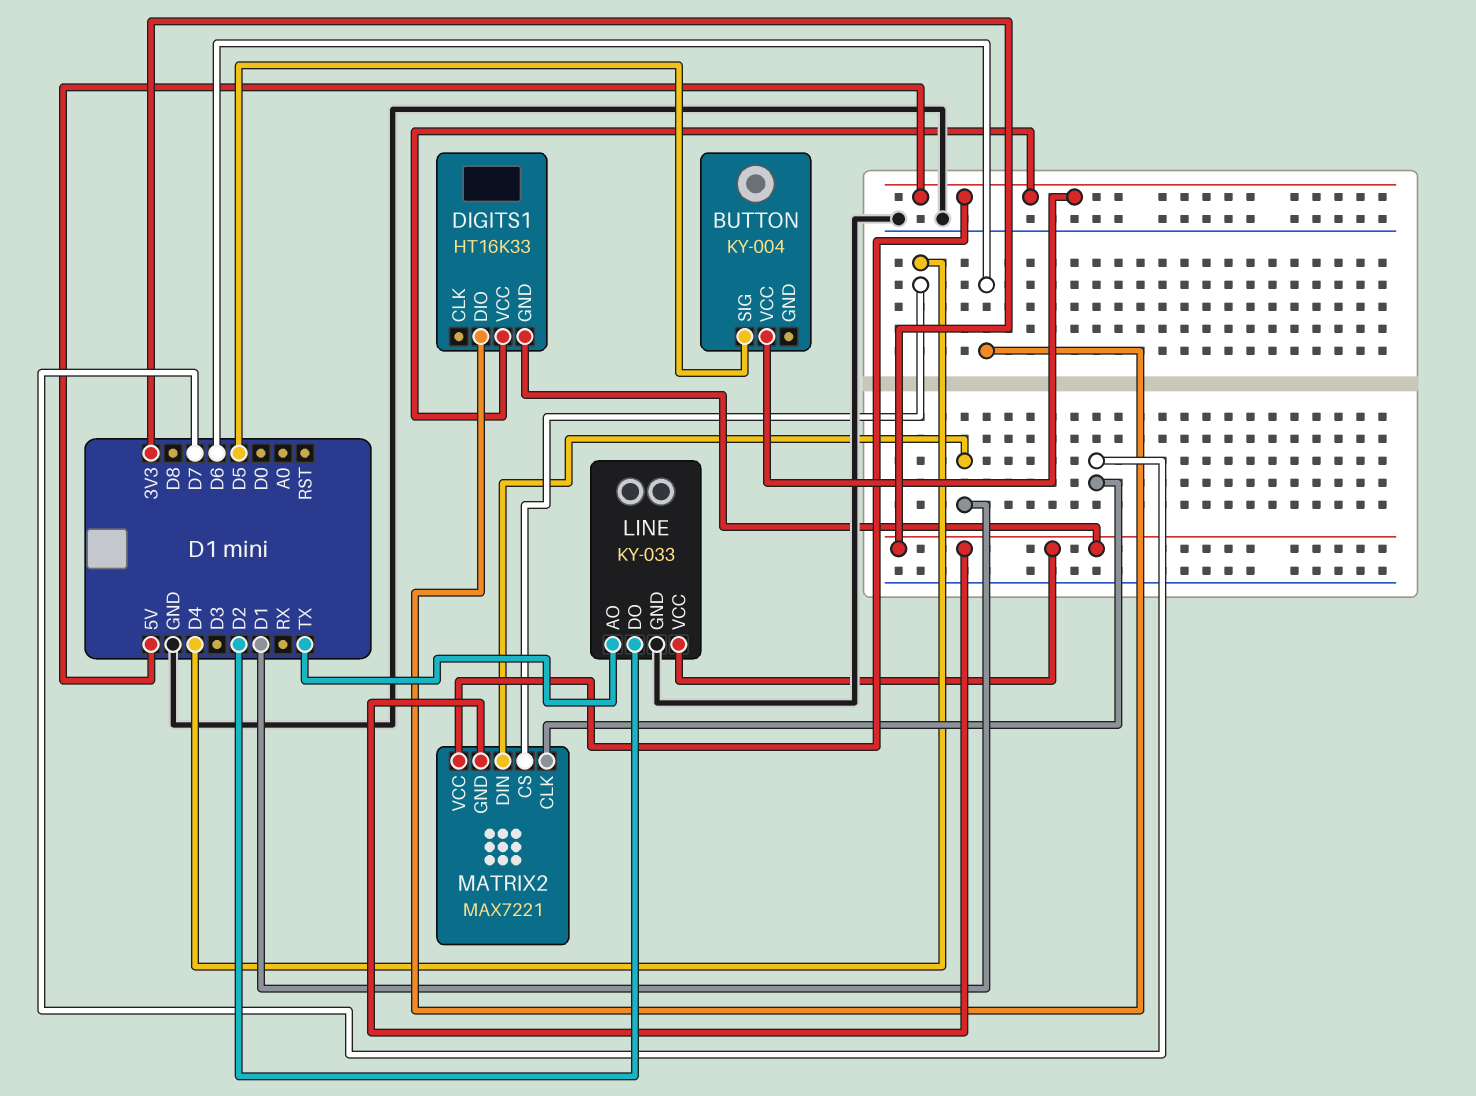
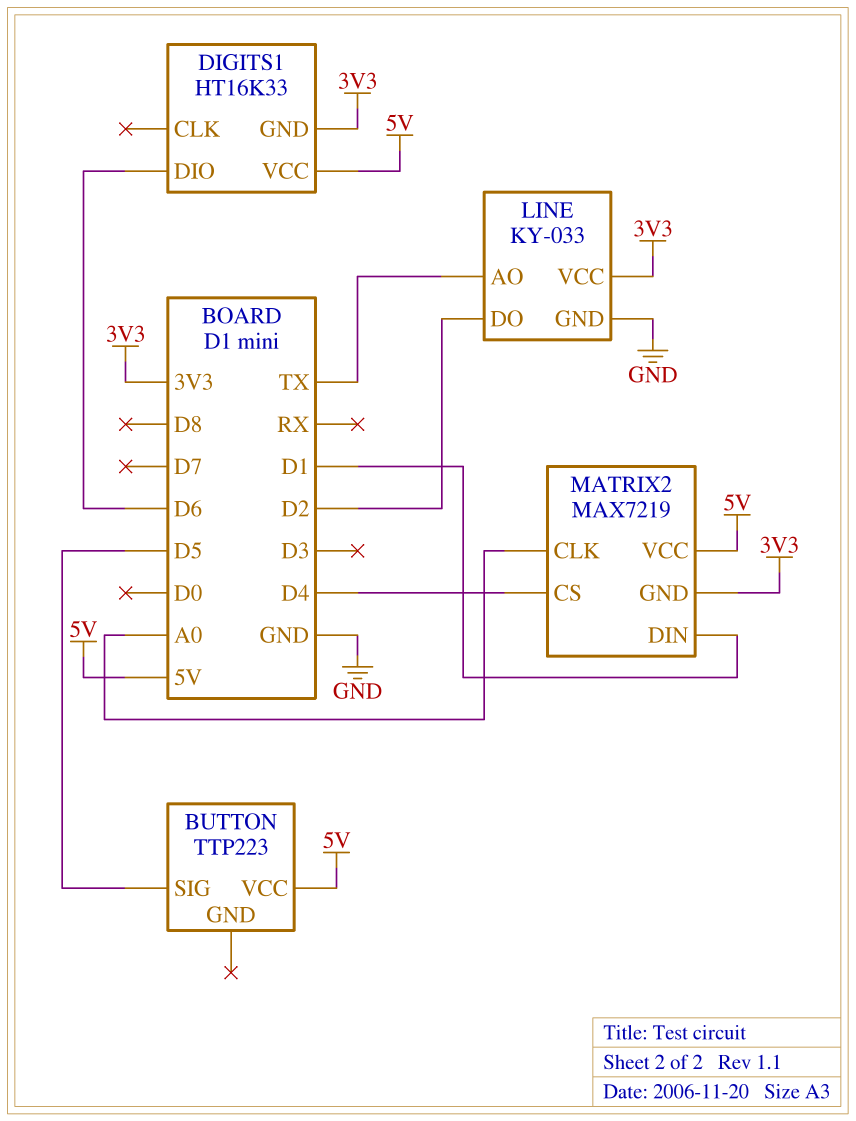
BUTTON: KY-004 -> TTP223
MATRIX2: MAX7221 -> MAX7219
MATRIX2 pin CLK: D7 -> A0

